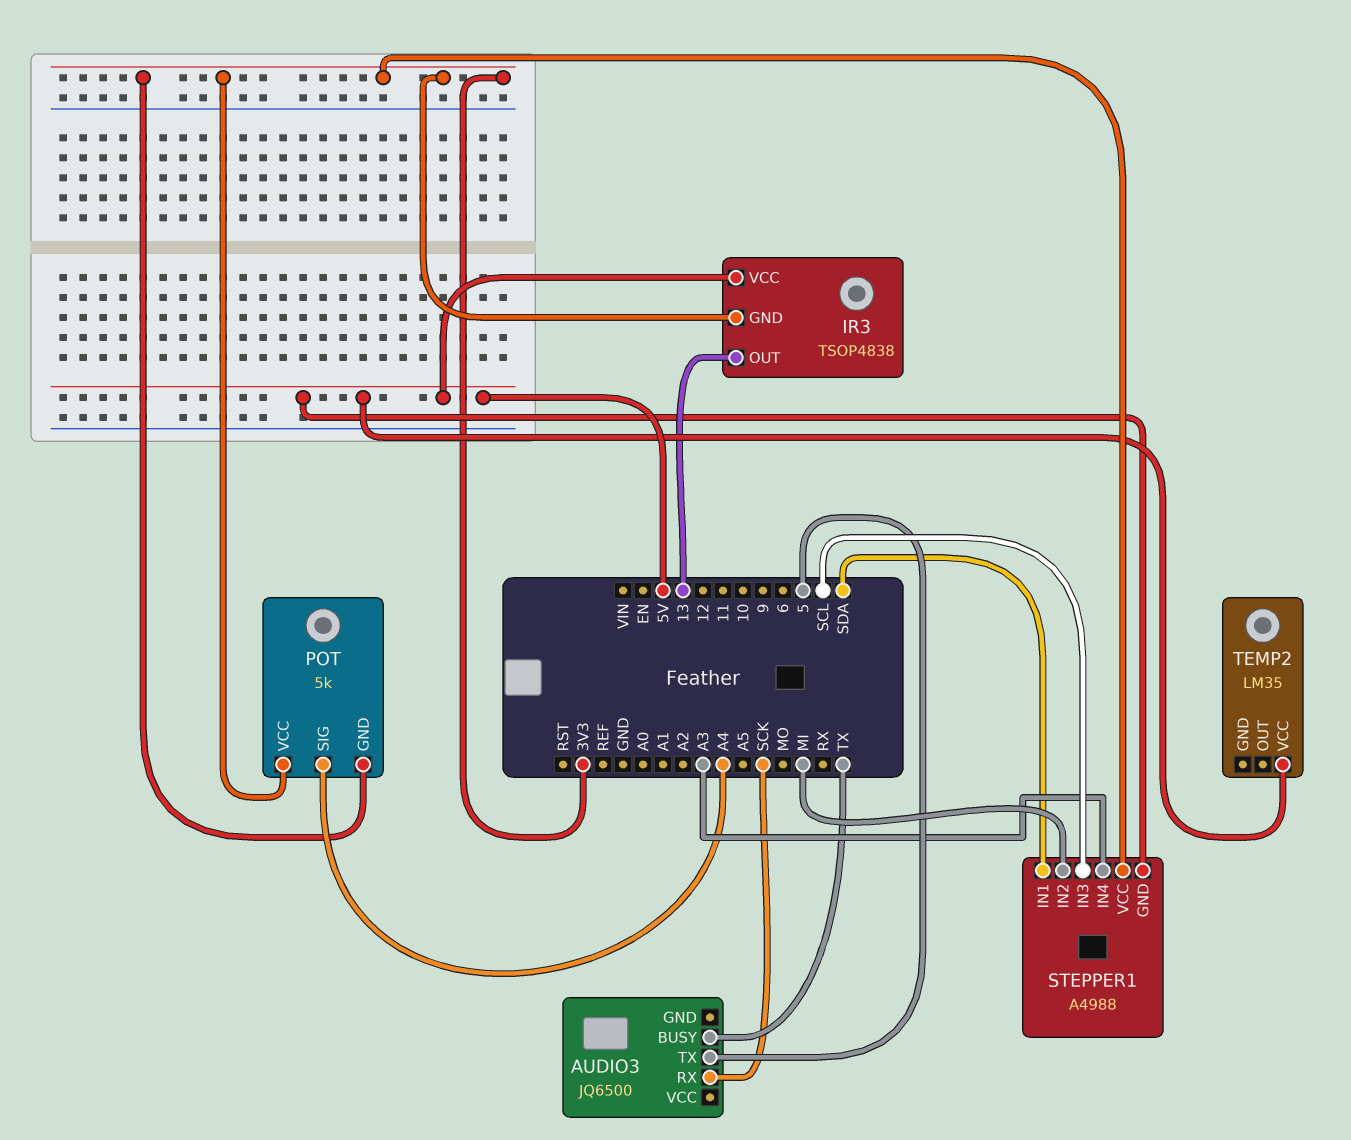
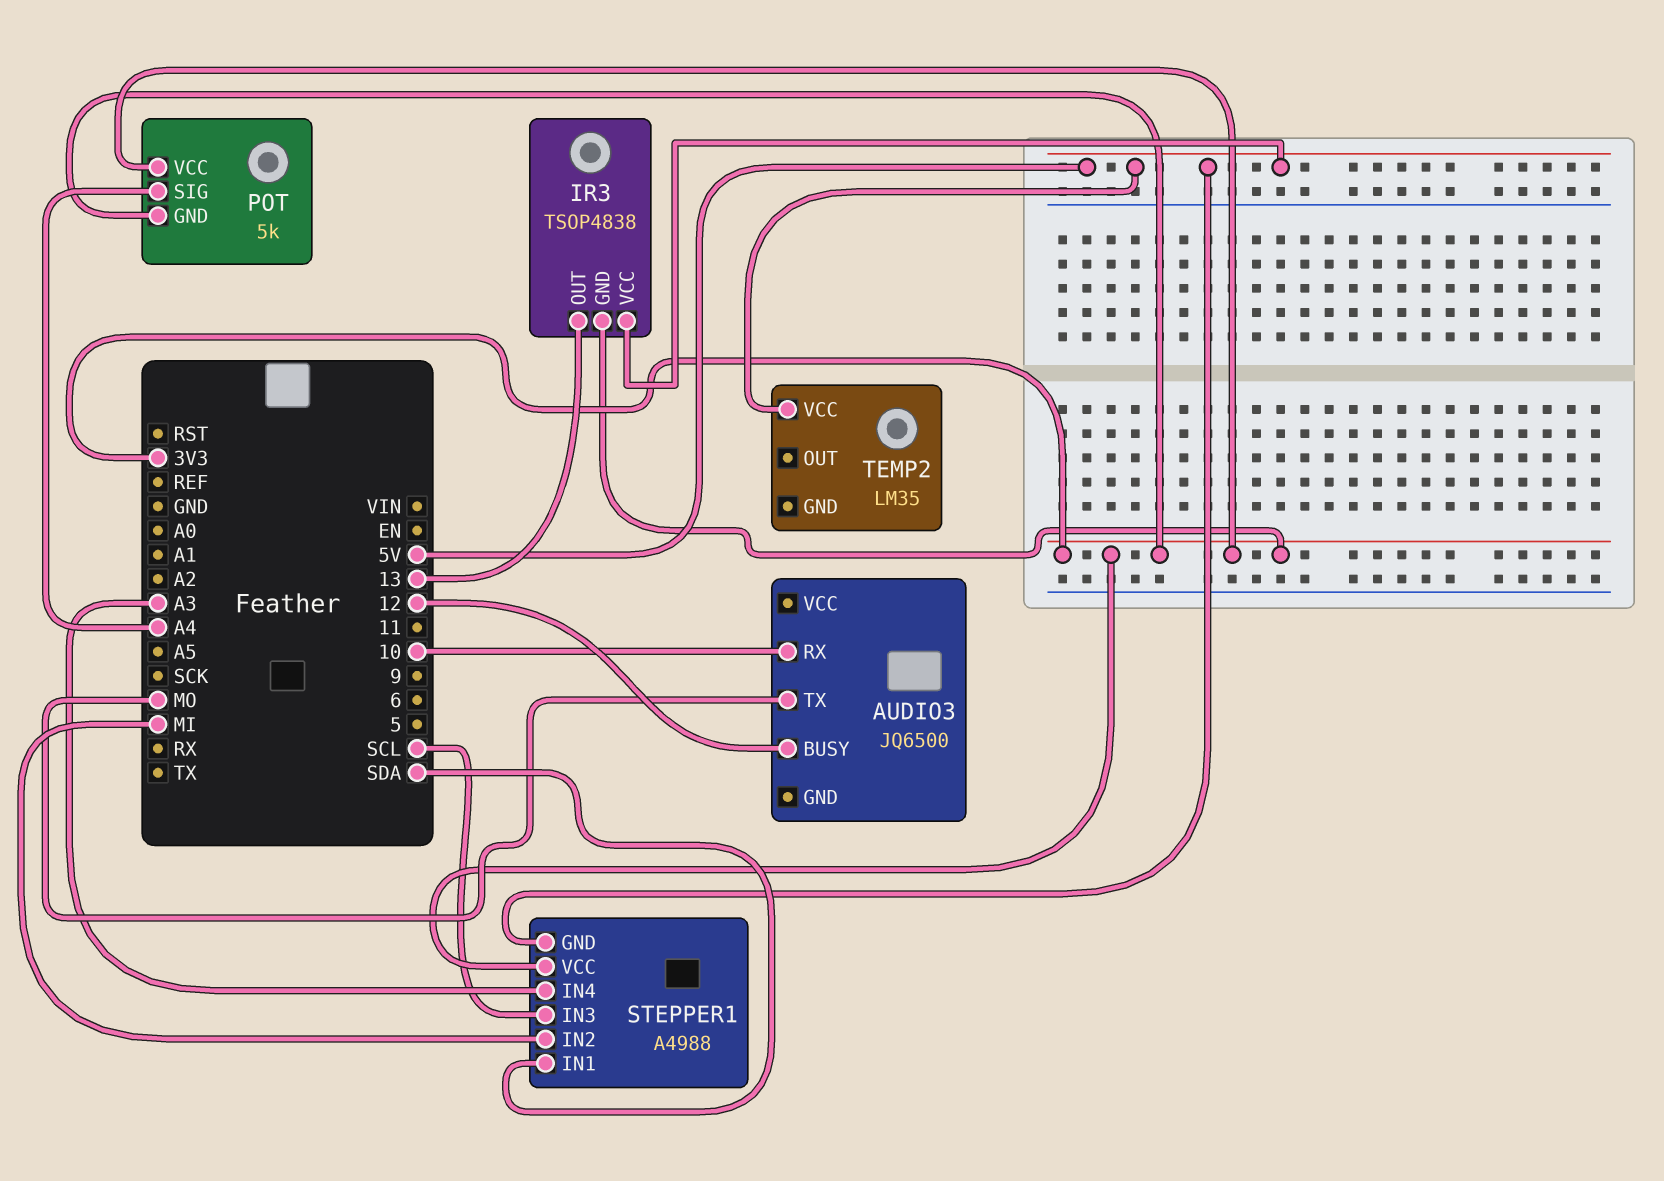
AUDIO3 pin BUSY: TX -> 12
AUDIO3 pin RX: SCK -> 10
AUDIO3 pin TX: 5 -> MO

